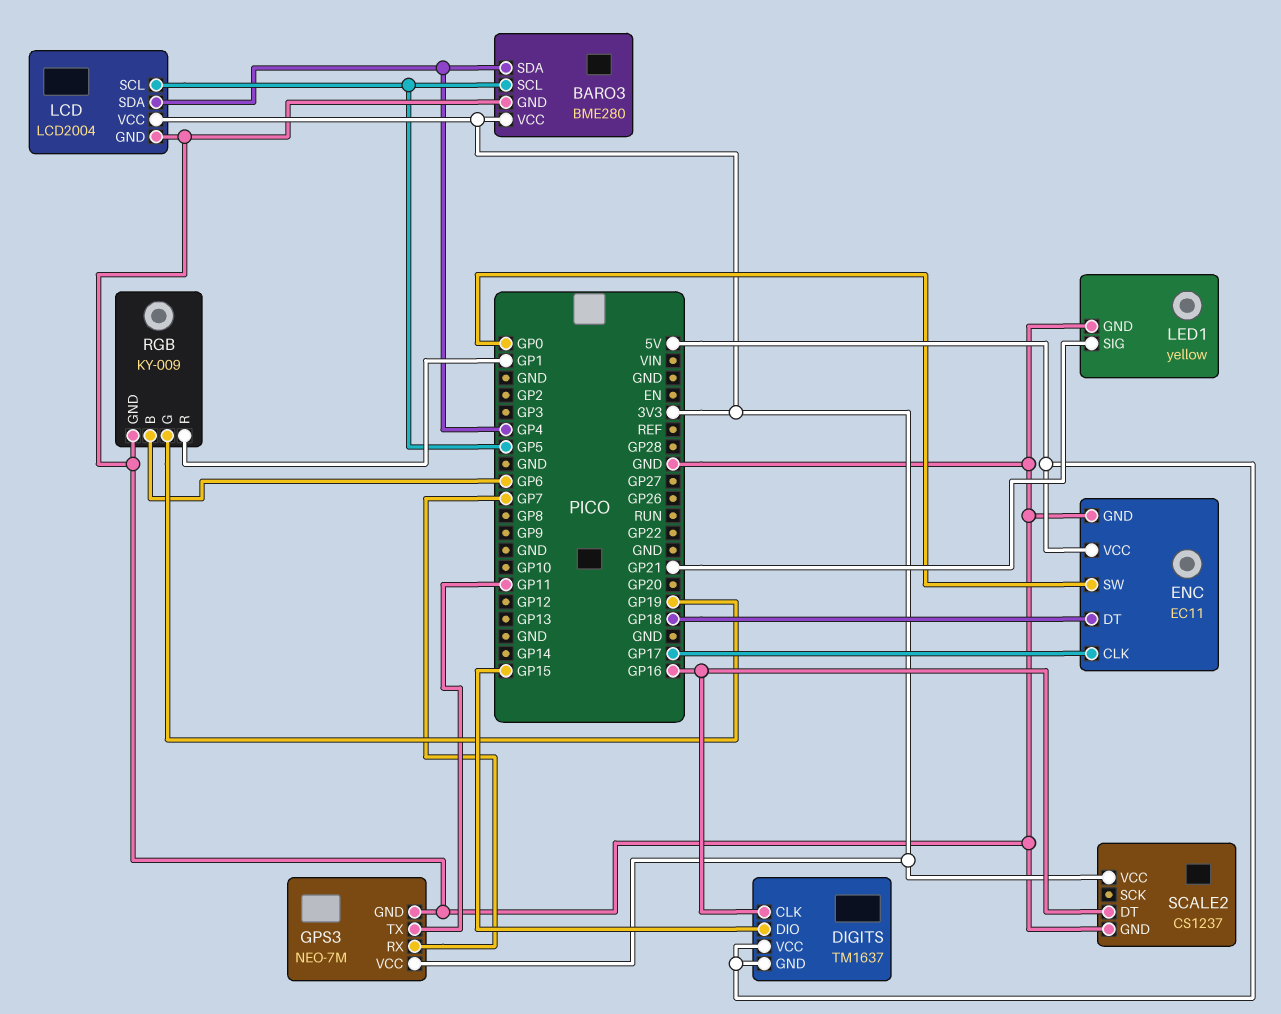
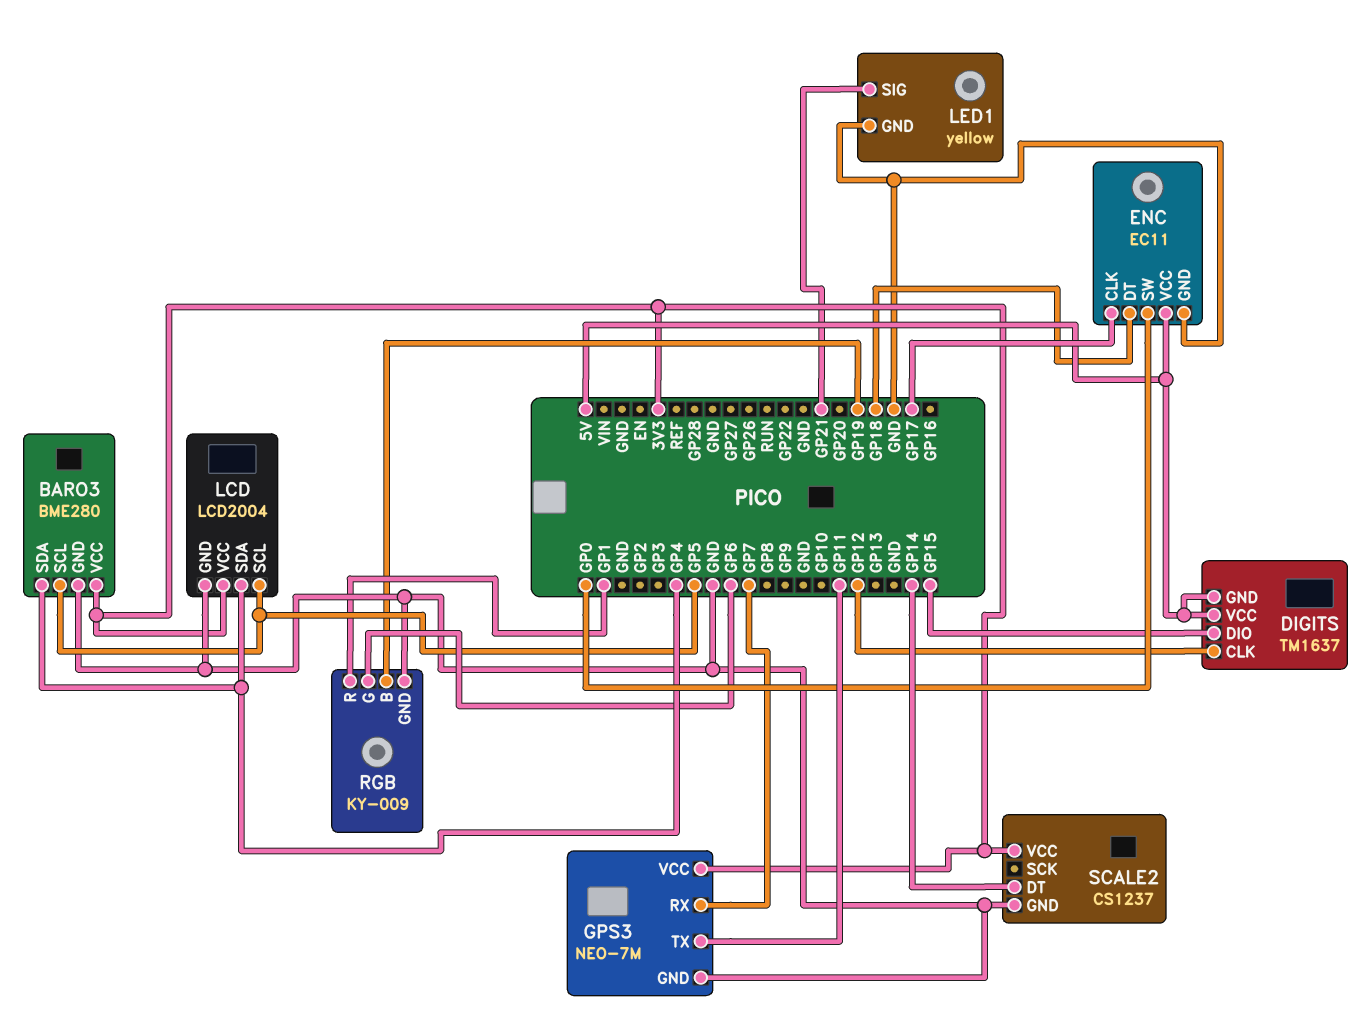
DIGITS pin CLK: GP16 -> GP12
RGB pin B: GP6 -> GP19
RGB pin G: GP19 -> GP6
SCALE2 pin DT: GP16 -> GP14

